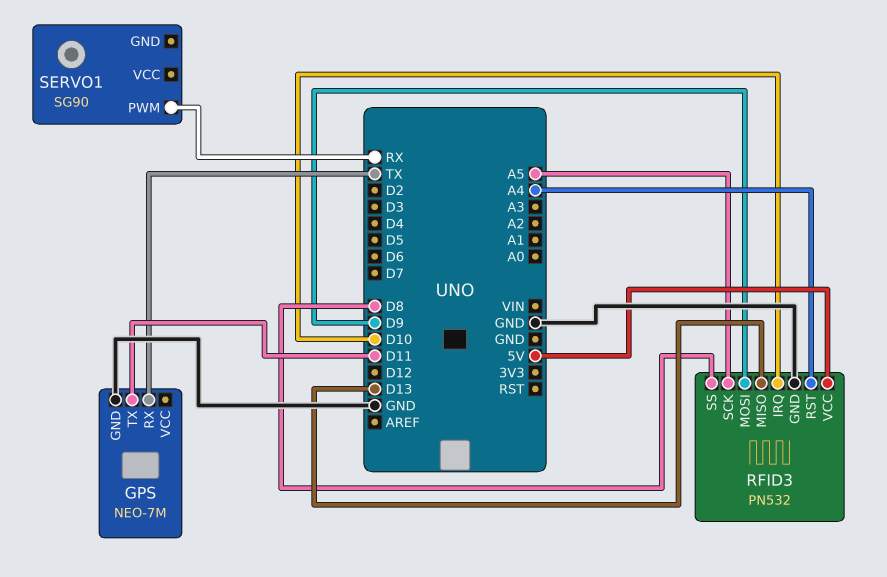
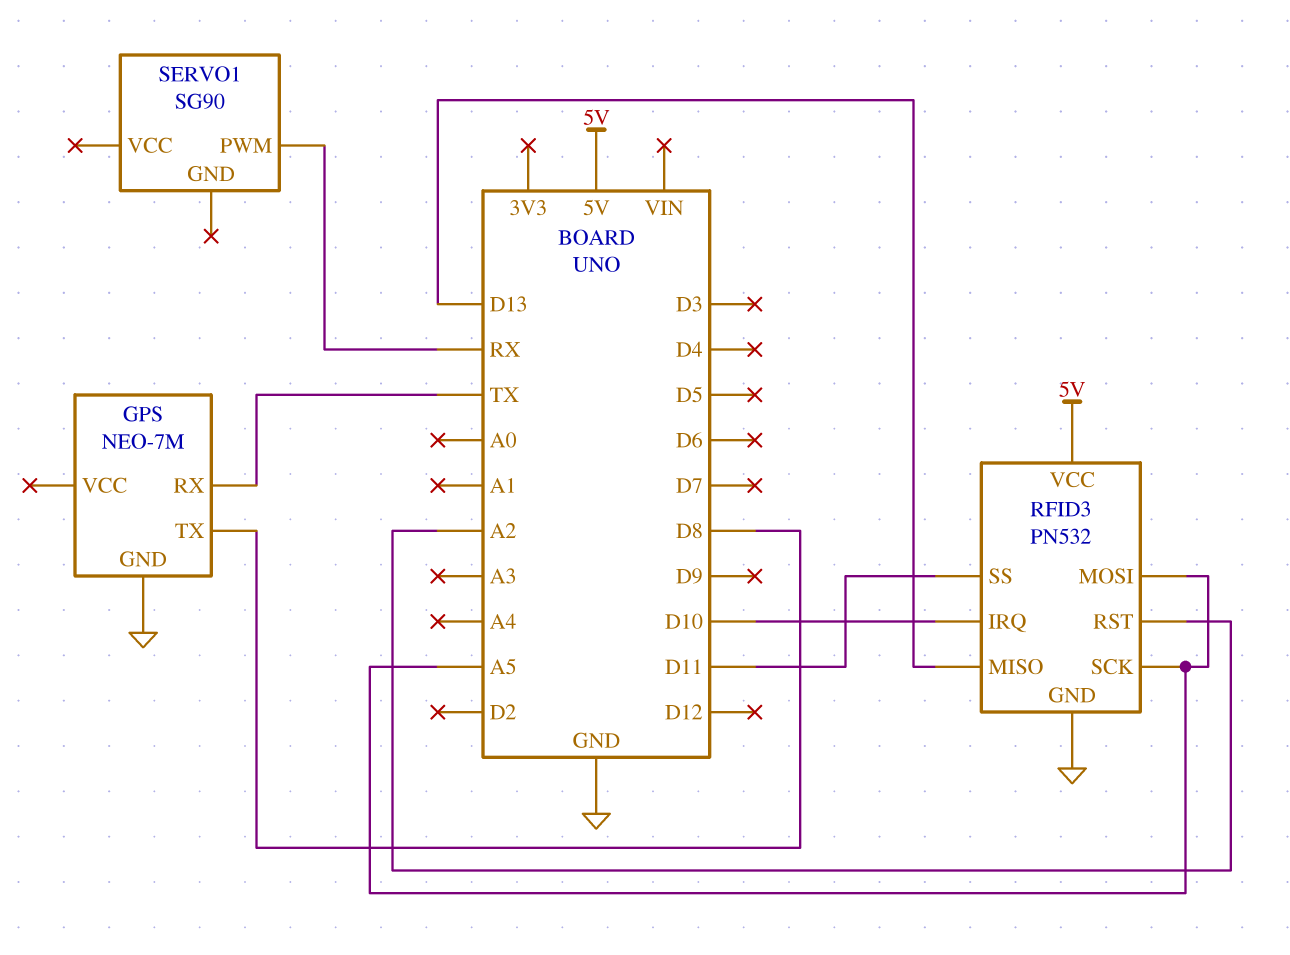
GPS pin TX: D11 -> D8
RFID3 pin MOSI: D9 -> A5
RFID3 pin RST: A4 -> A2
RFID3 pin SS: D8 -> D11

